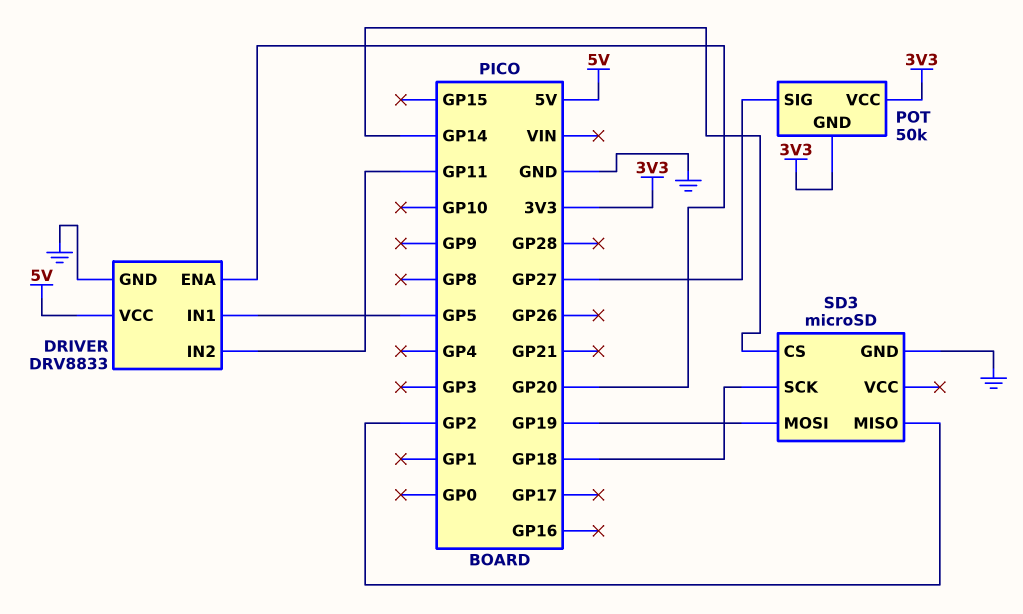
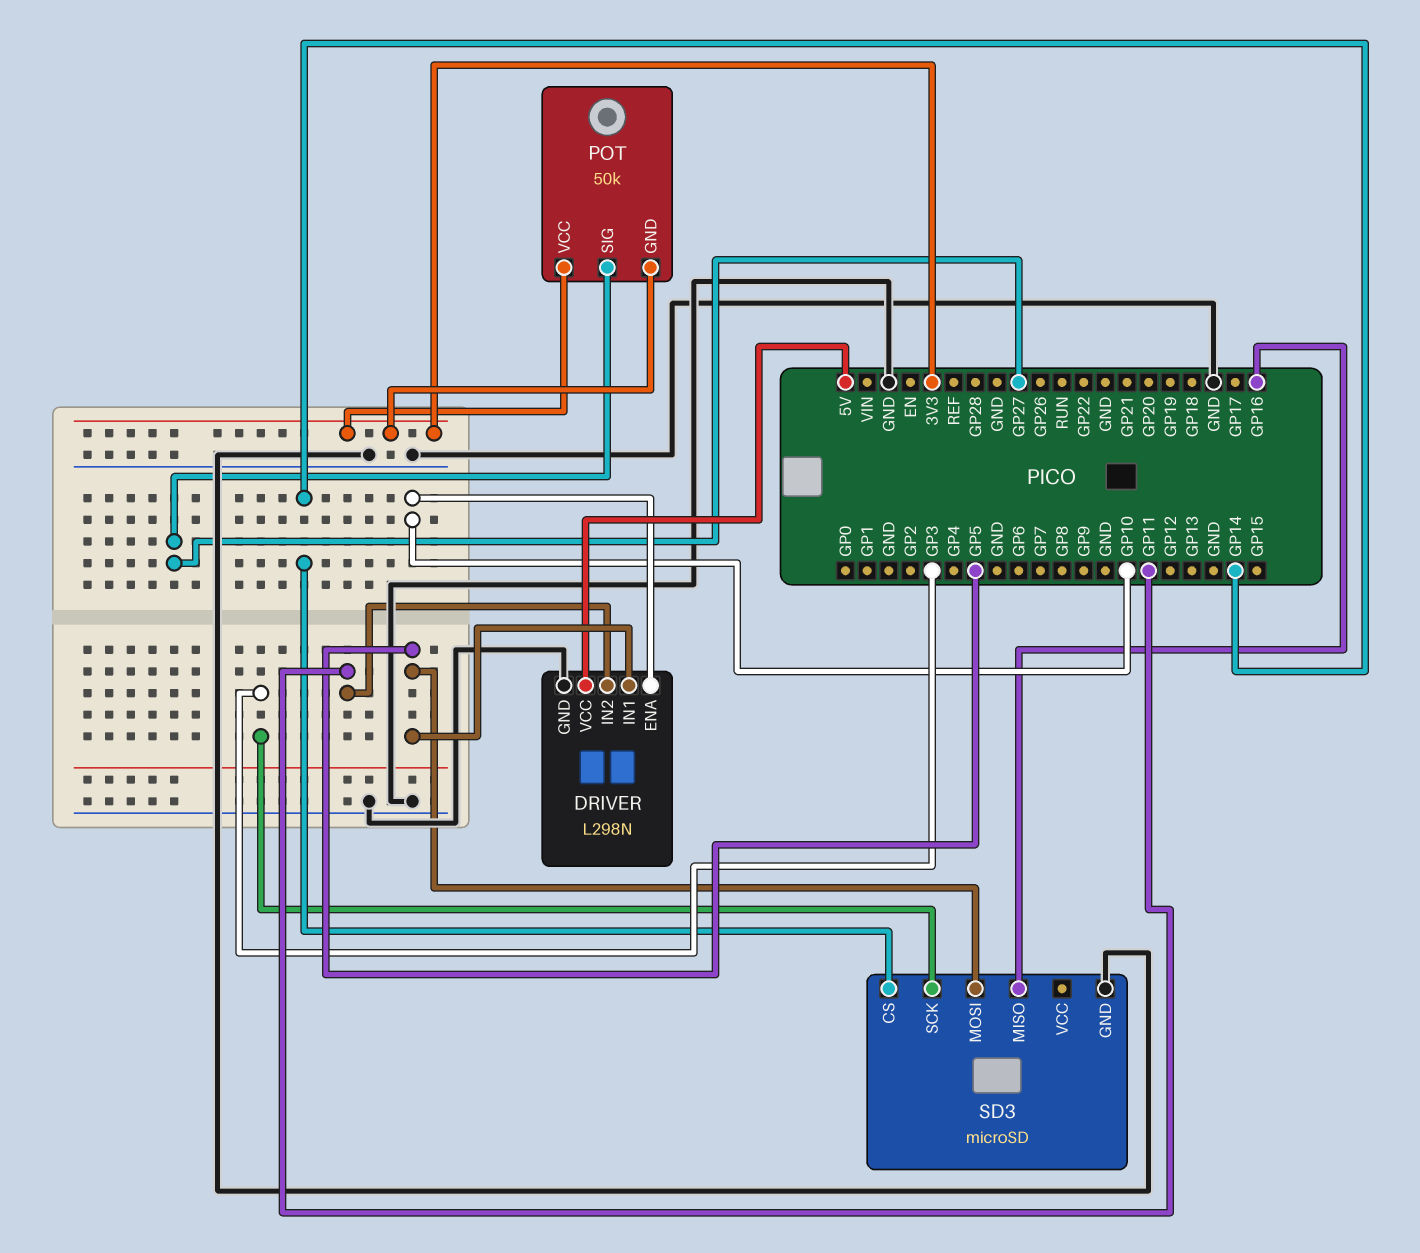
DRIVER: DRV8833 -> L298N
DRIVER pin ENA: GP20 -> GP10
SD3 pin MISO: GP2 -> GP16
SD3 pin MOSI: GP19 -> GP5
SD3 pin SCK: GP18 -> GP3

